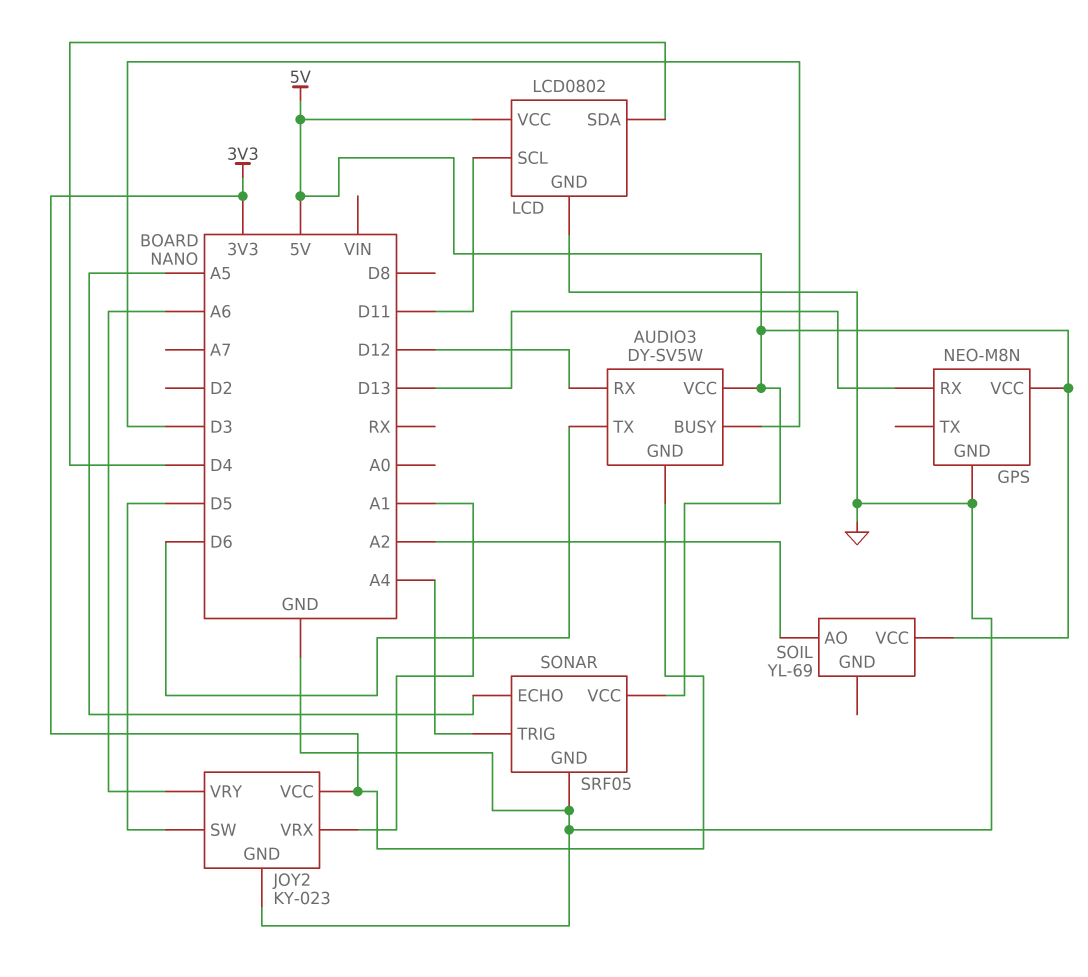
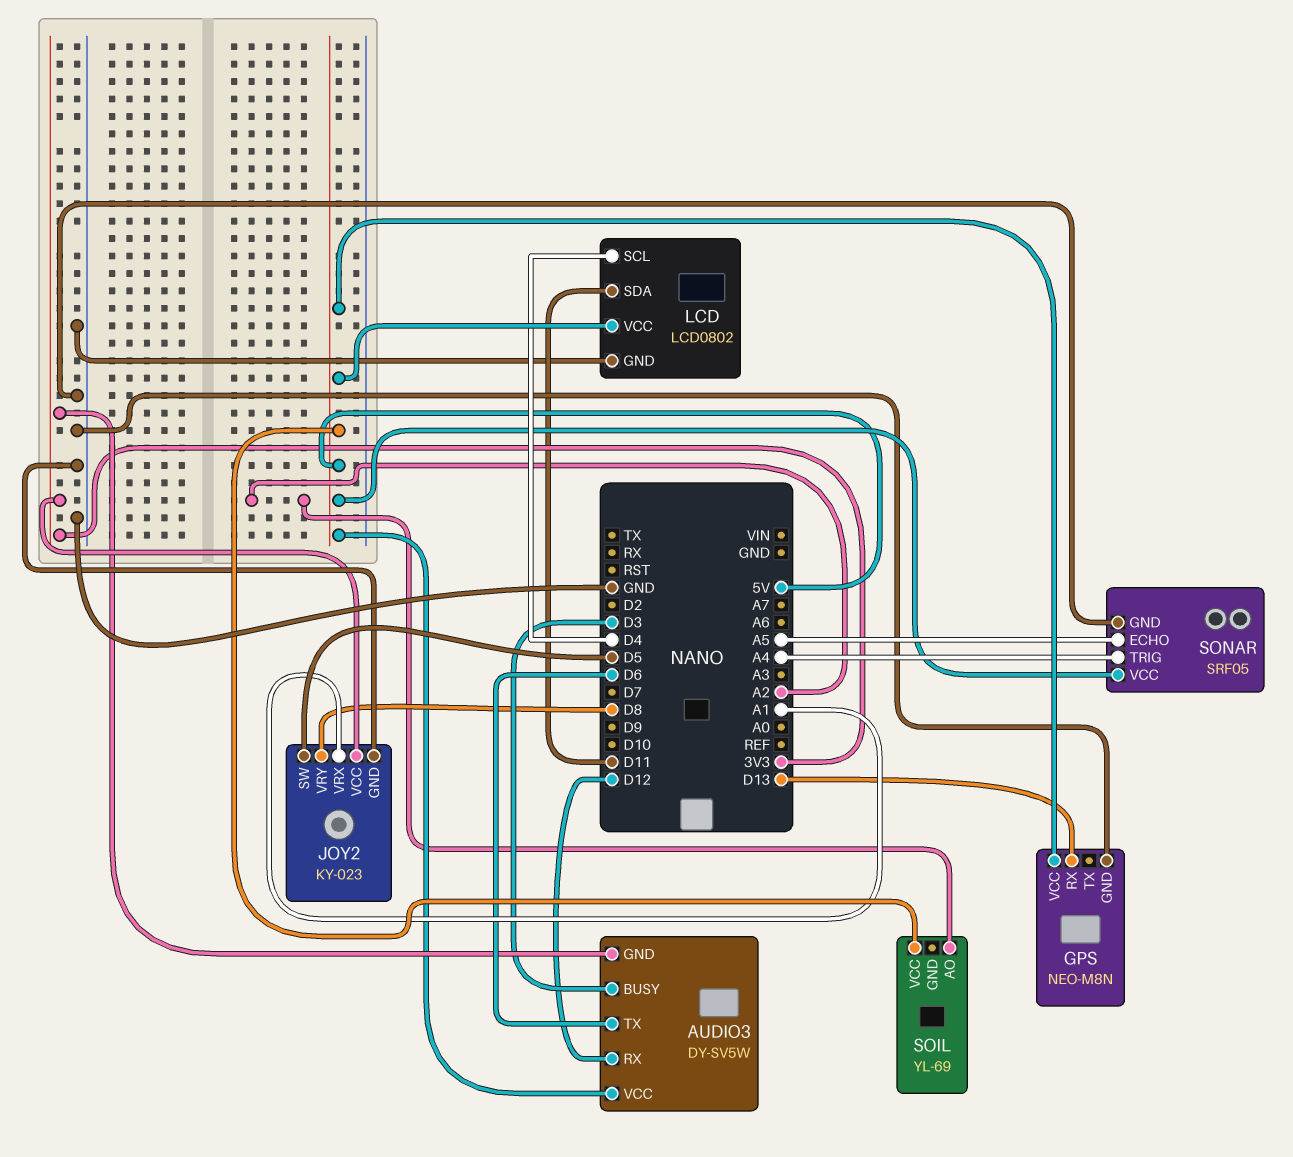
JOY2 pin VRY: A6 -> D8
LCD pin SCL: D11 -> D4
LCD pin SDA: D4 -> D11

